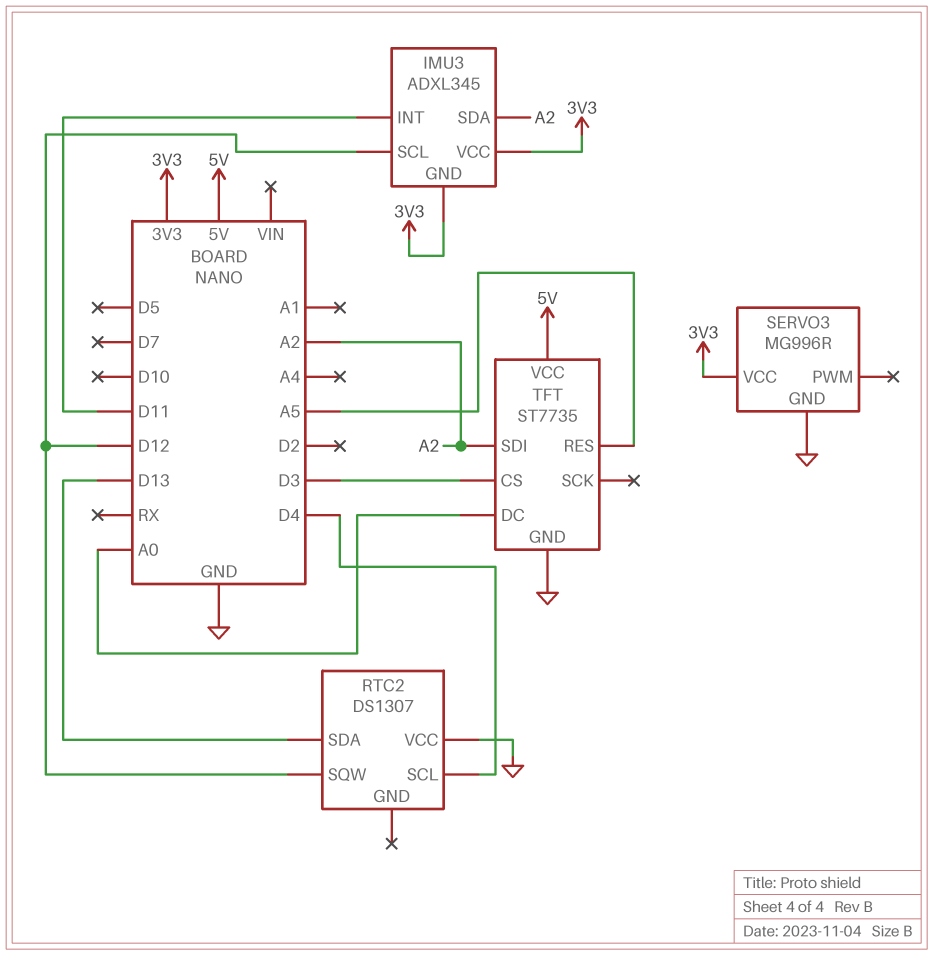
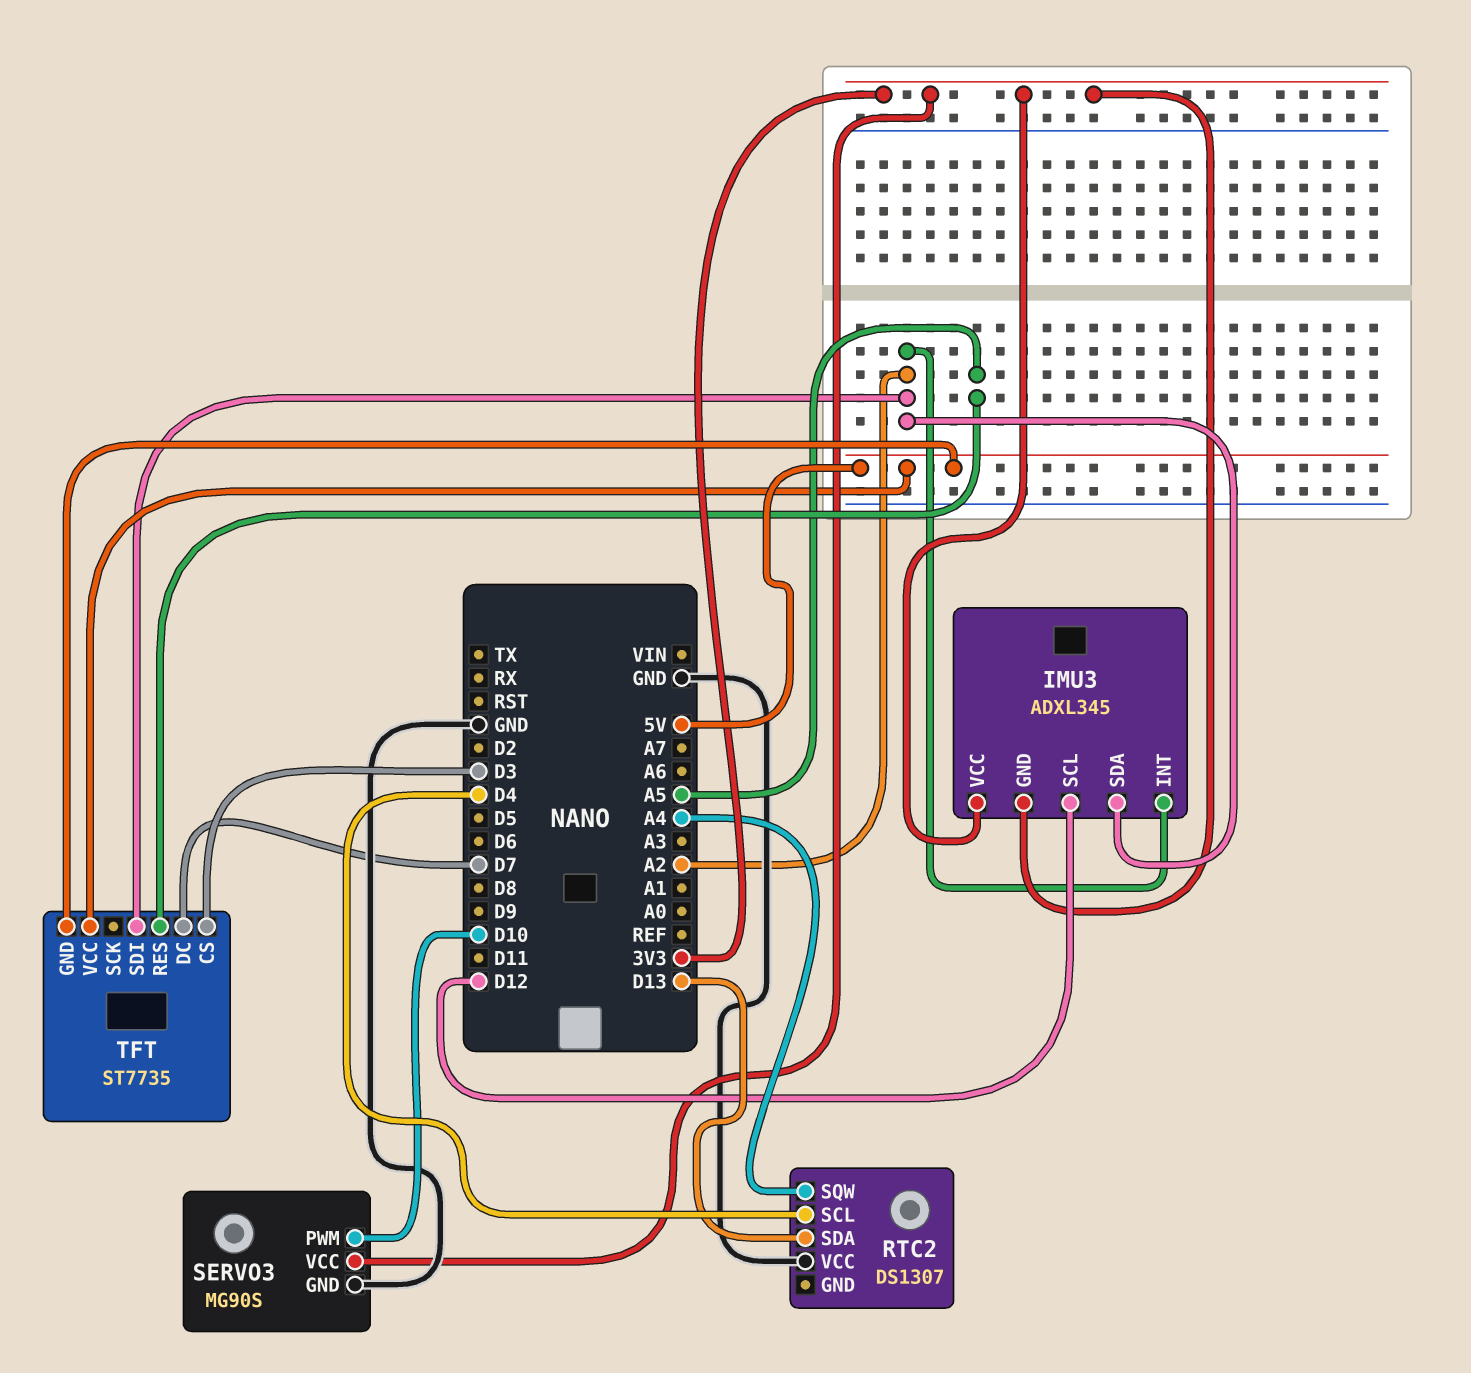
IMU3 pin INT: D11 -> A2
RTC2 pin SQW: D12 -> A4
SERVO3: MG996R -> MG90S
SERVO3 pin PWM: none -> D10
TFT pin DC: A0 -> D7
TFT pin GND: GND -> 5V

